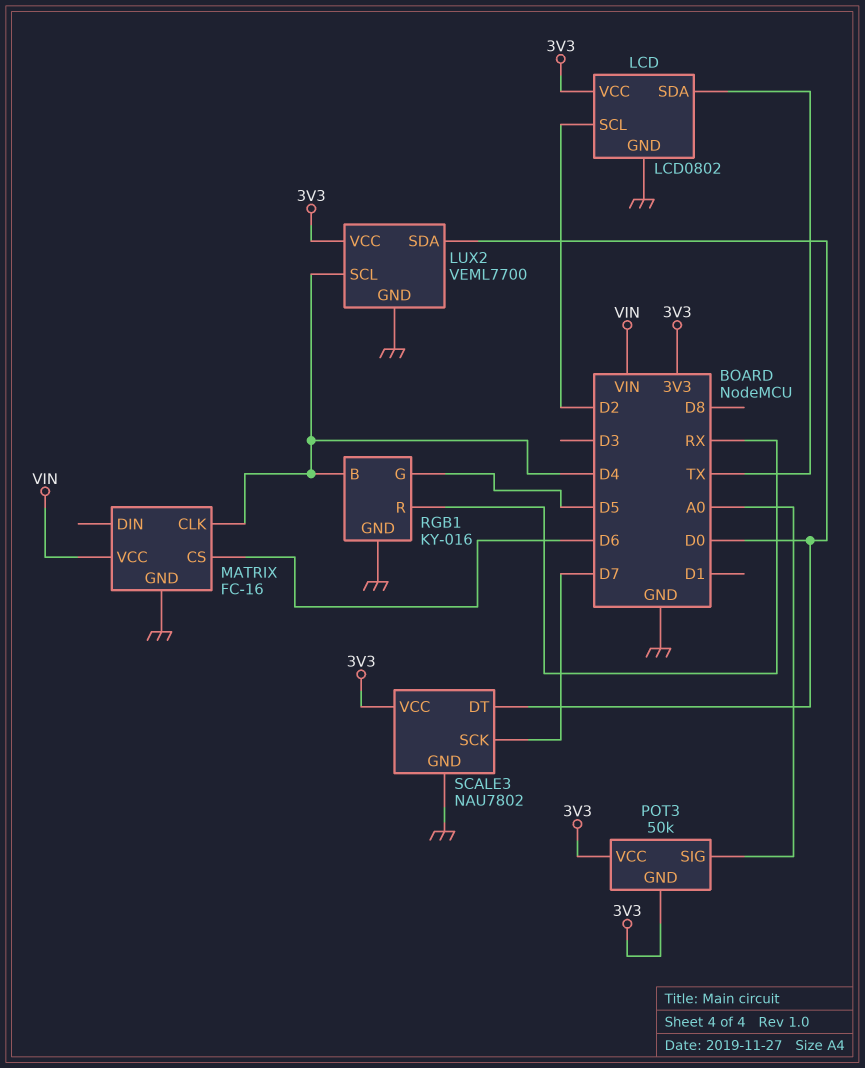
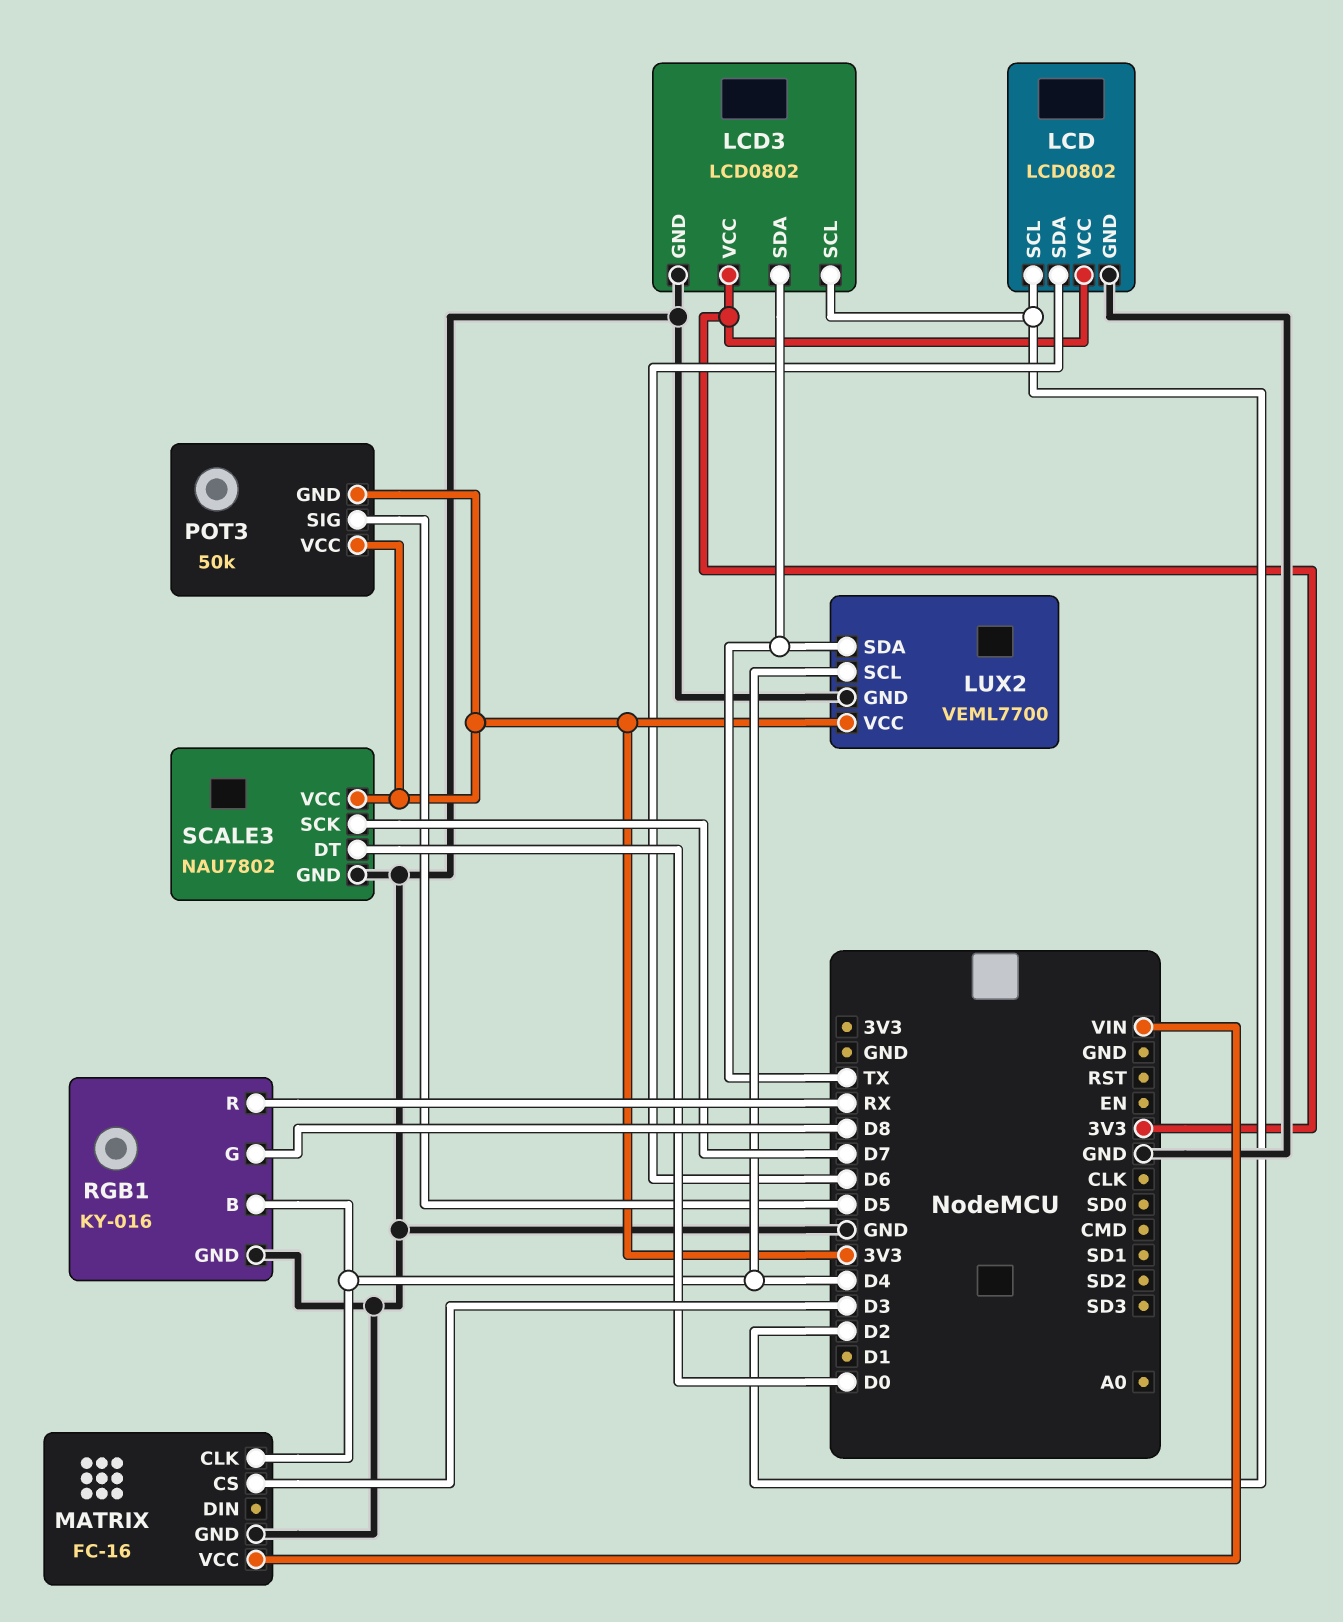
LCD pin SDA: TX -> D6
LCD3: none -> LCD0802
LCD3 pin GND: none -> GND
LCD3 pin SCL: none -> D2
LCD3 pin SDA: none -> TX
LCD3 pin VCC: none -> 3V3
LUX2 pin SDA: D0 -> TX
MATRIX pin CS: D6 -> D3
POT3 pin SIG: A0 -> D5
RGB1 pin G: D5 -> D8

